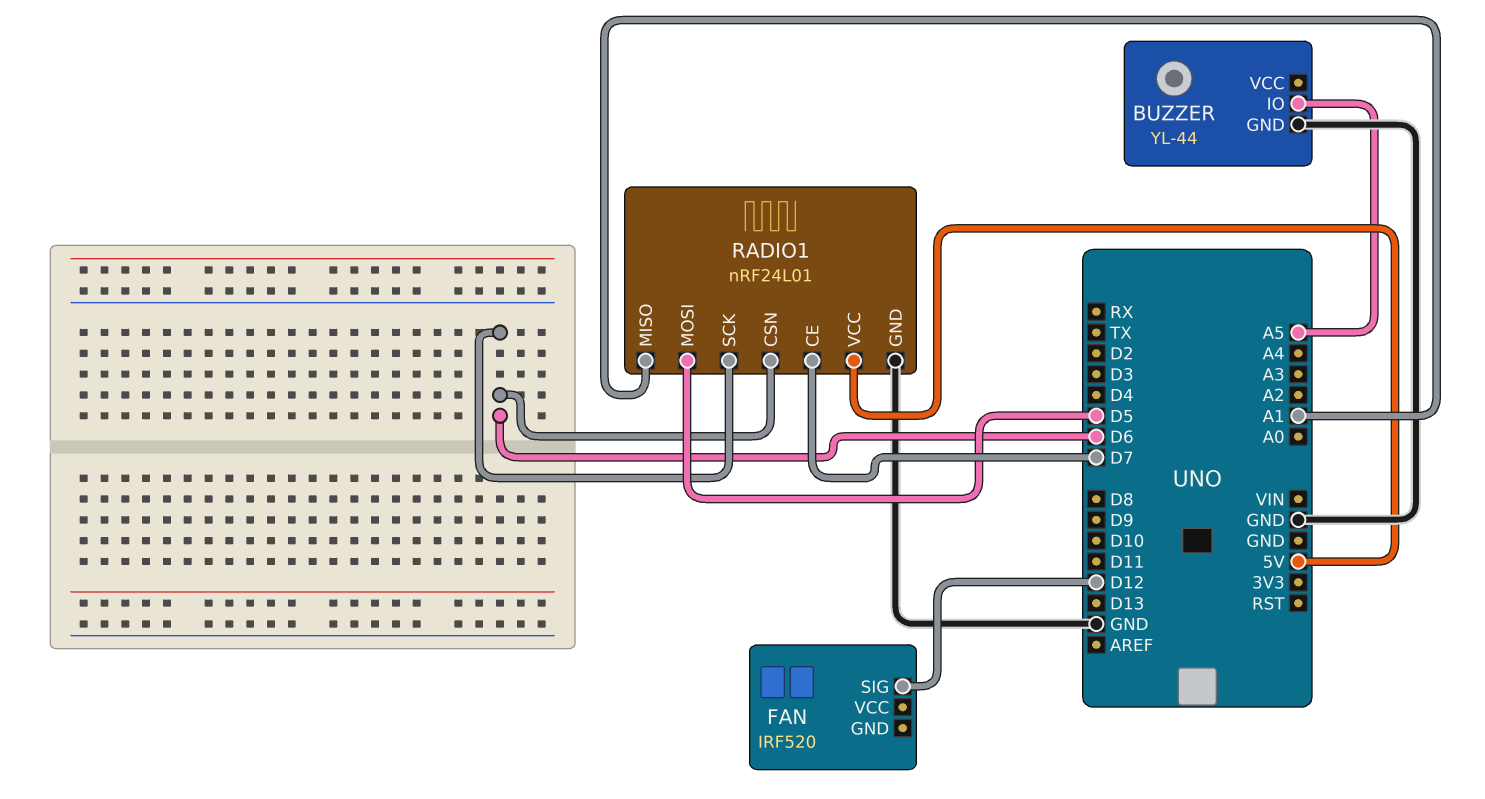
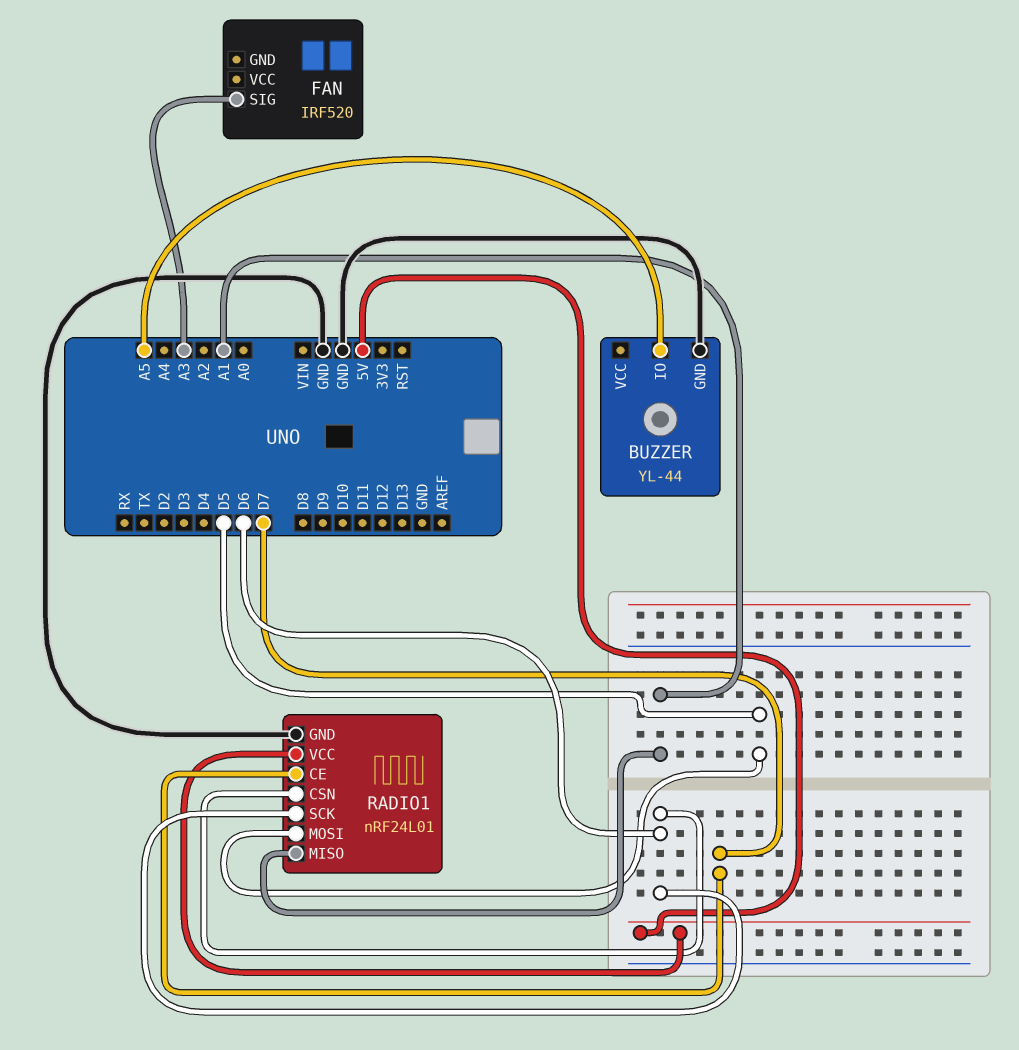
FAN pin SIG: D12 -> A3

